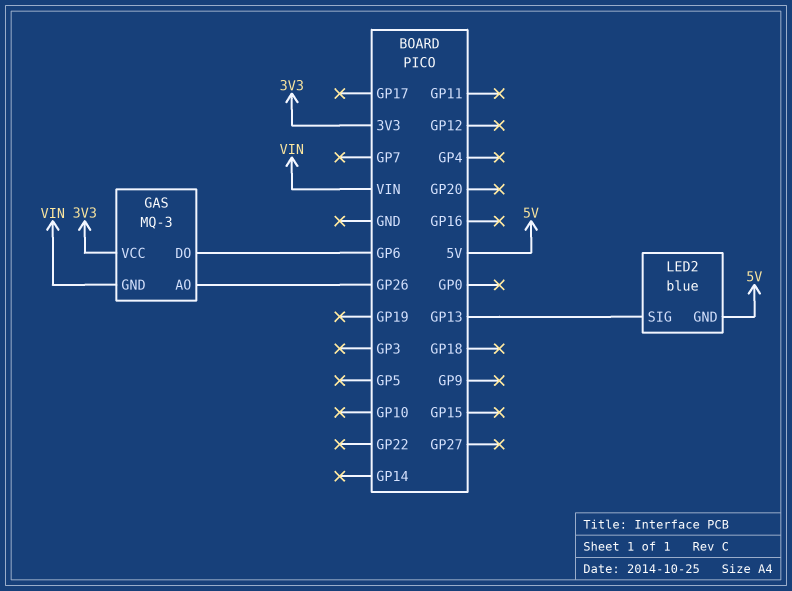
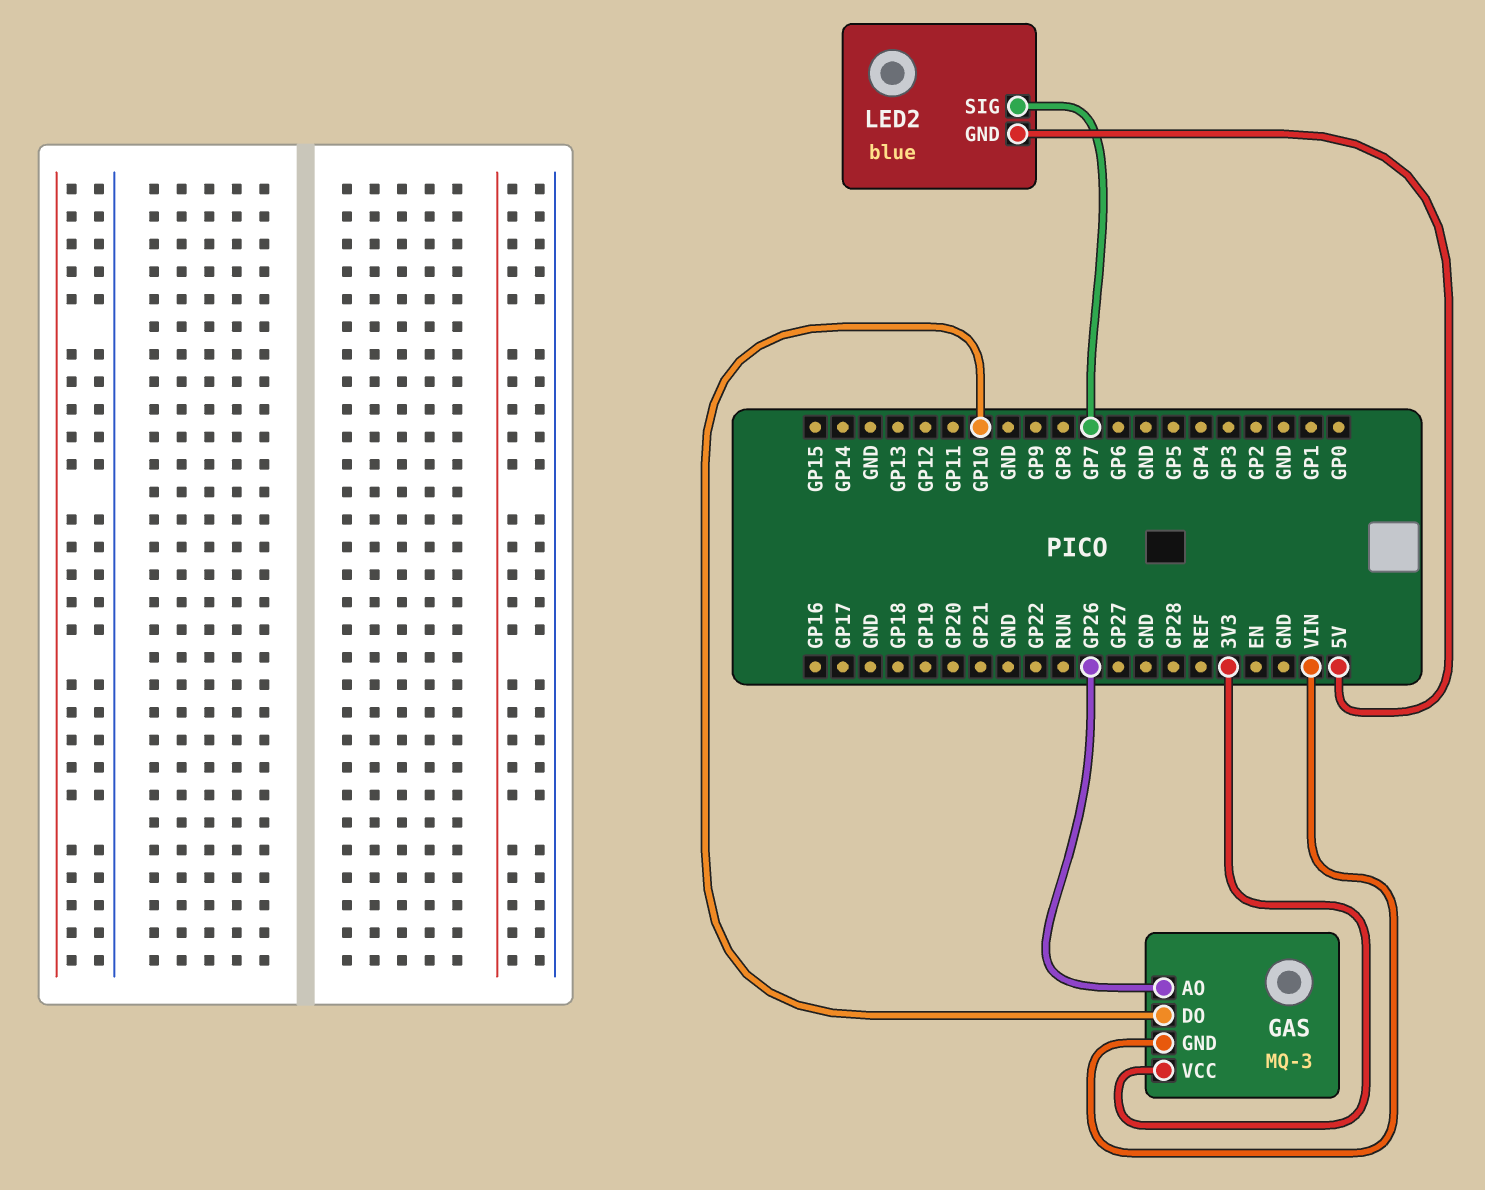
GAS pin DO: GP6 -> GP10
LED2 pin SIG: GP13 -> GP7

